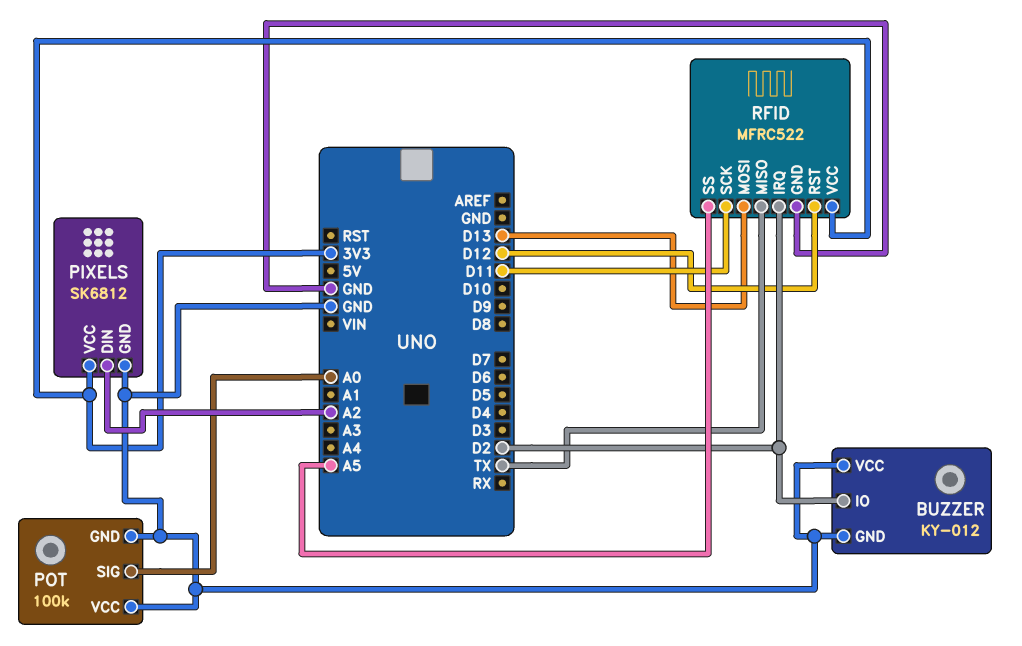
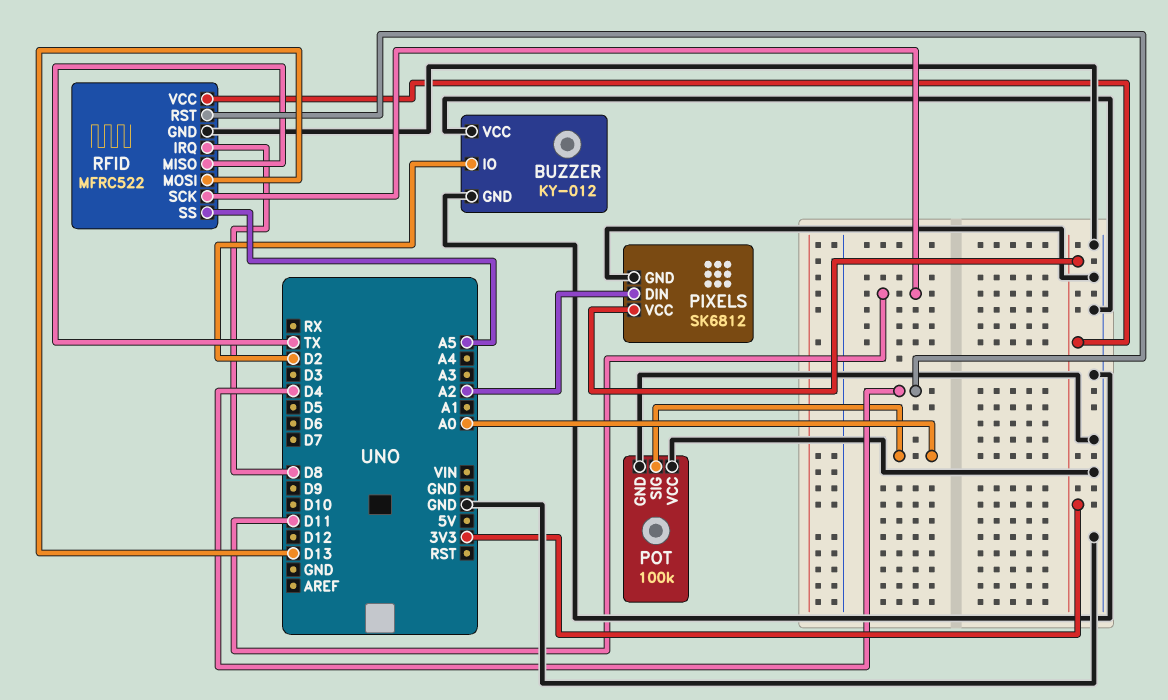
RFID pin IRQ: D2 -> D8
RFID pin RST: D12 -> D4

